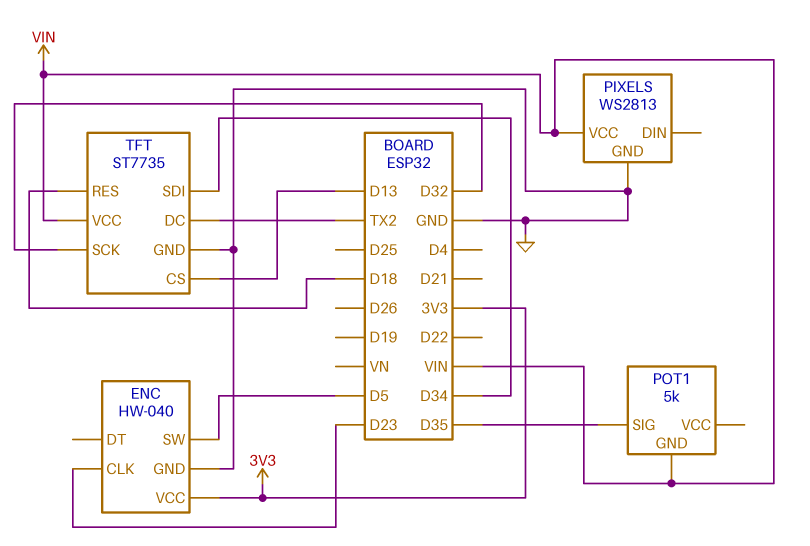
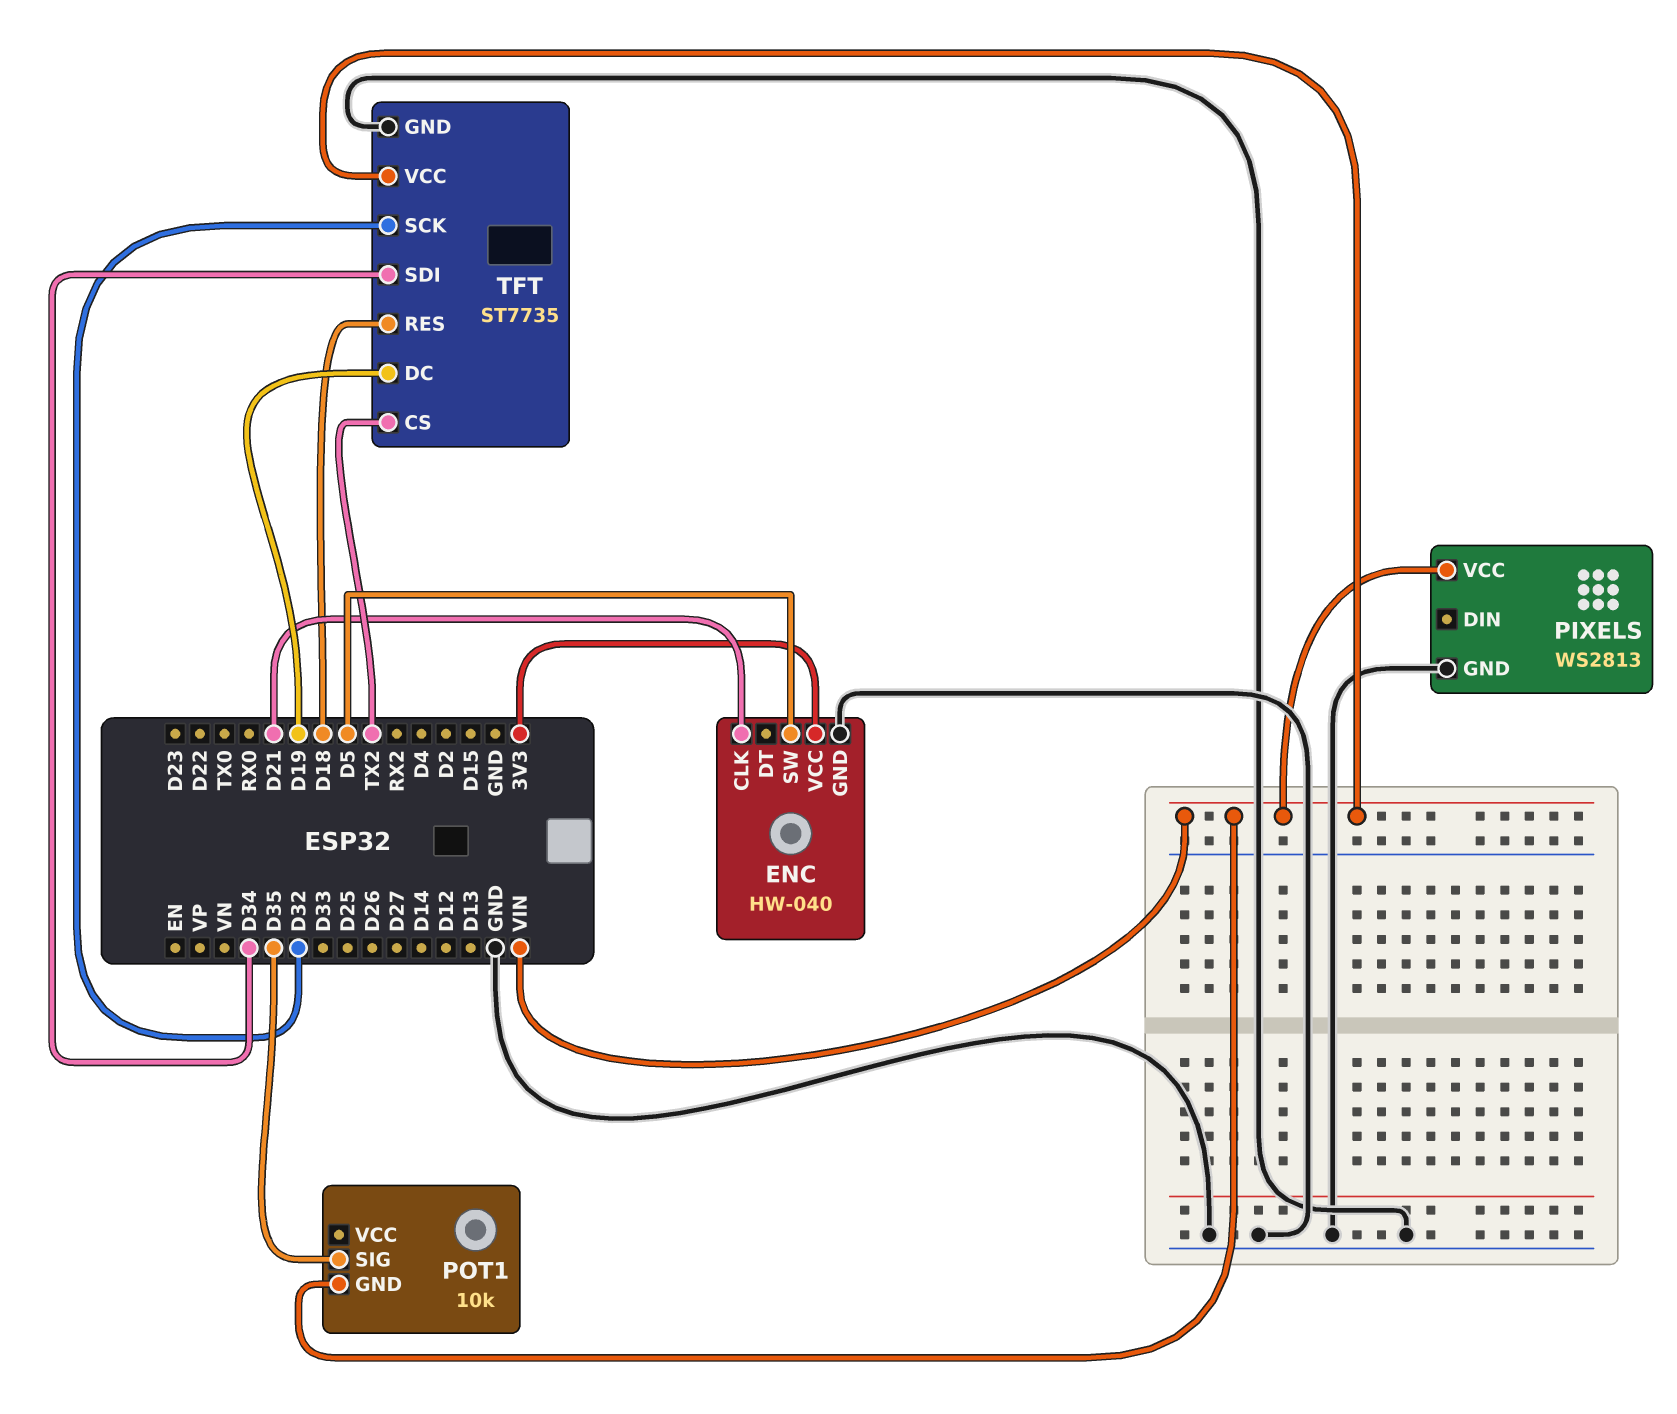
ENC pin CLK: D23 -> D21
POT1: 5k -> 10k
TFT pin CS: D13 -> TX2
TFT pin DC: TX2 -> D19

